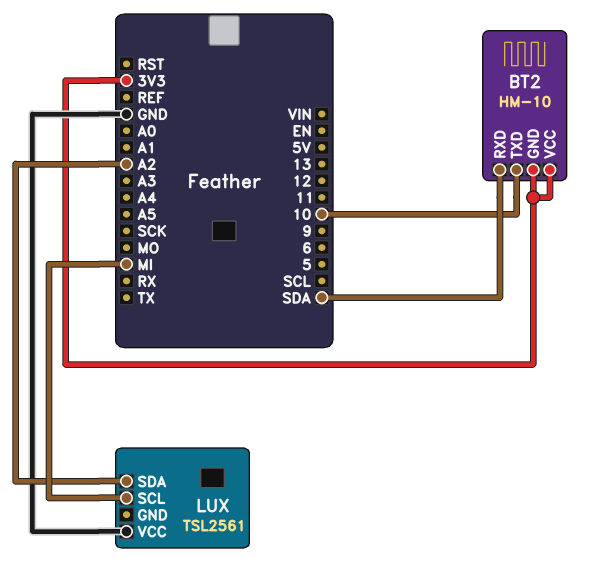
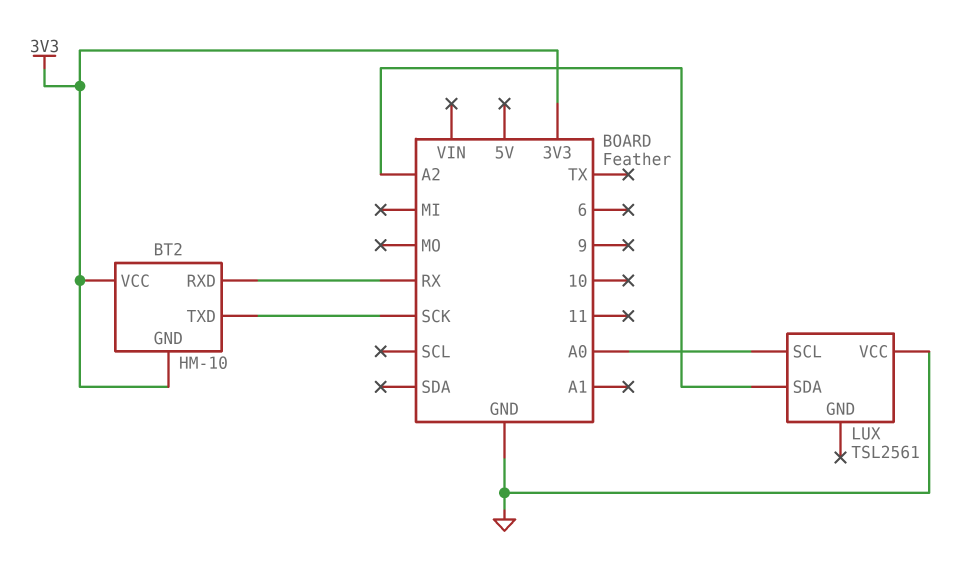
BT2 pin RXD: SDA -> RX
BT2 pin TXD: 10 -> SCK
LUX pin SCL: MI -> A0

